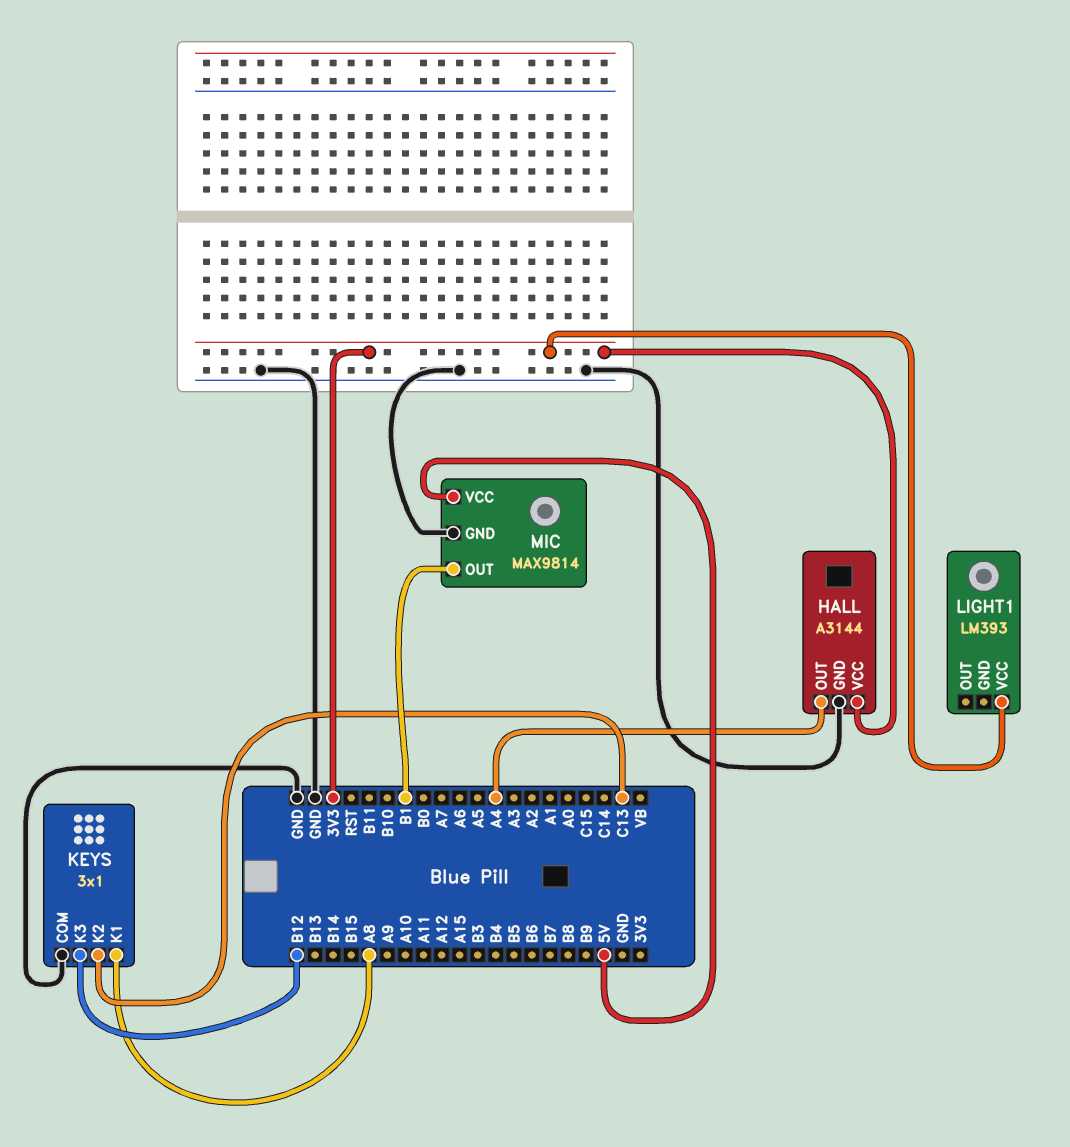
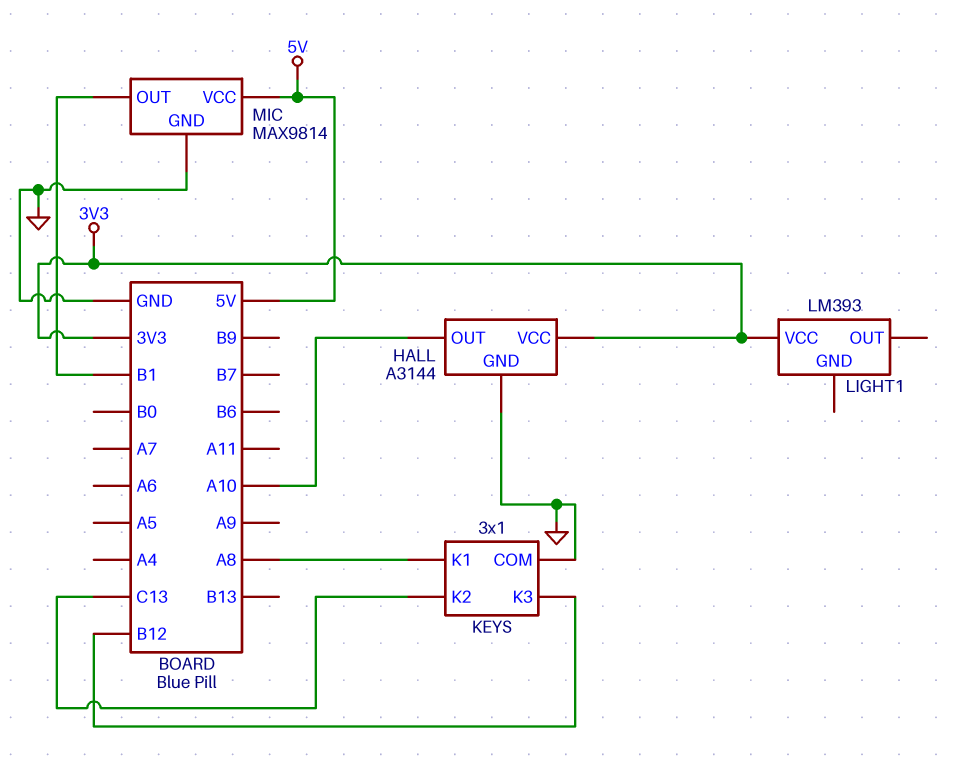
HALL pin OUT: A4 -> A10

